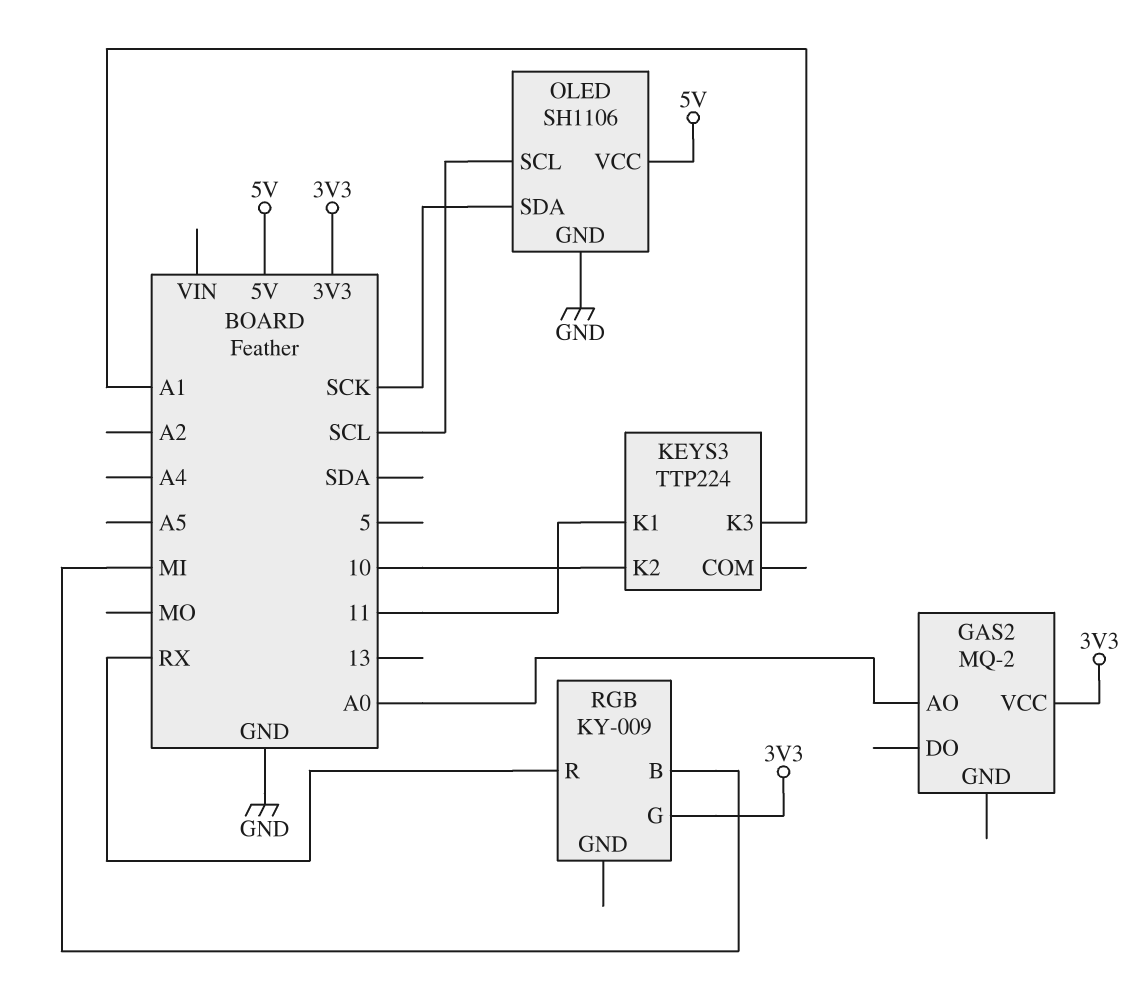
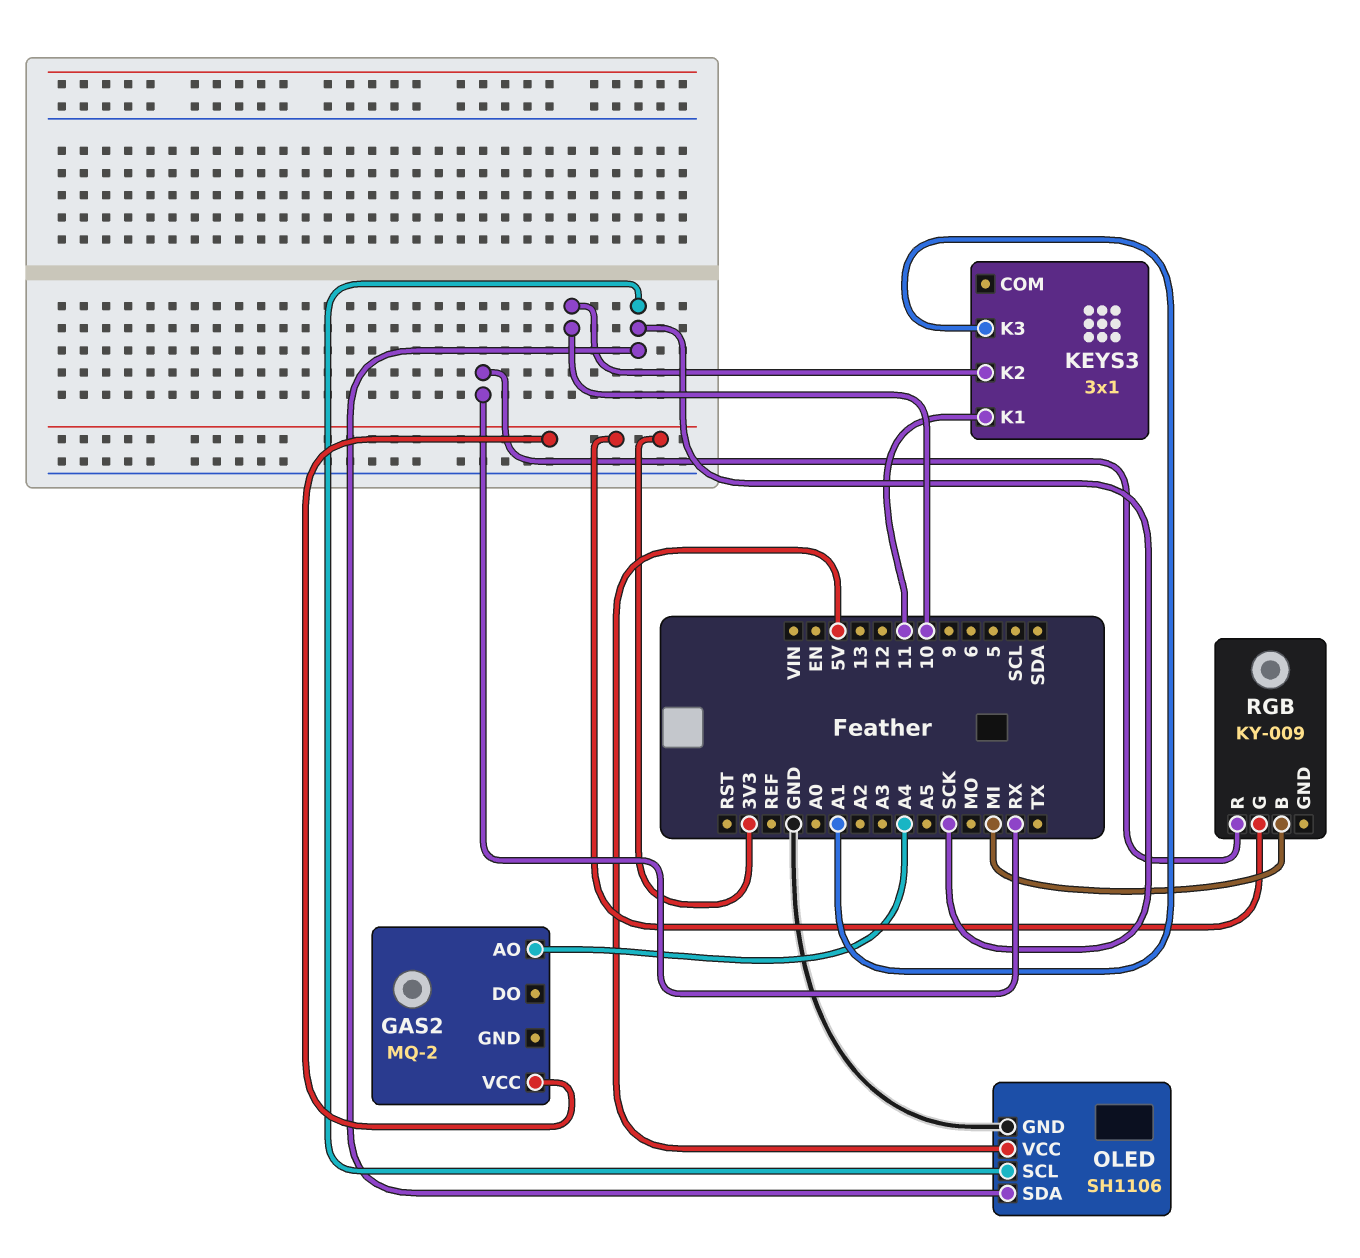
GAS2 pin AO: A0 -> A4
KEYS3: TTP224 -> 3x1
OLED pin SCL: SCL -> SCK

